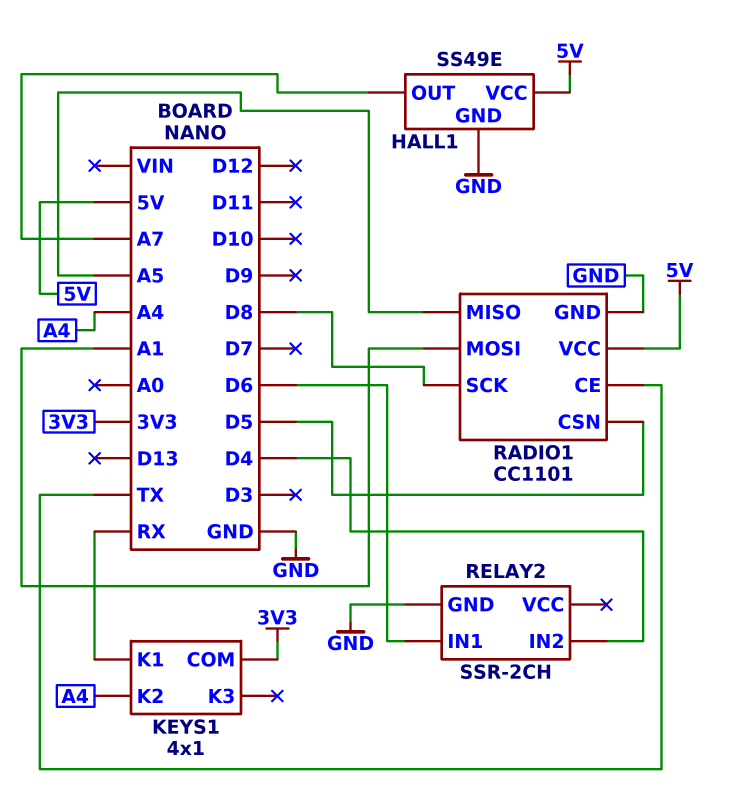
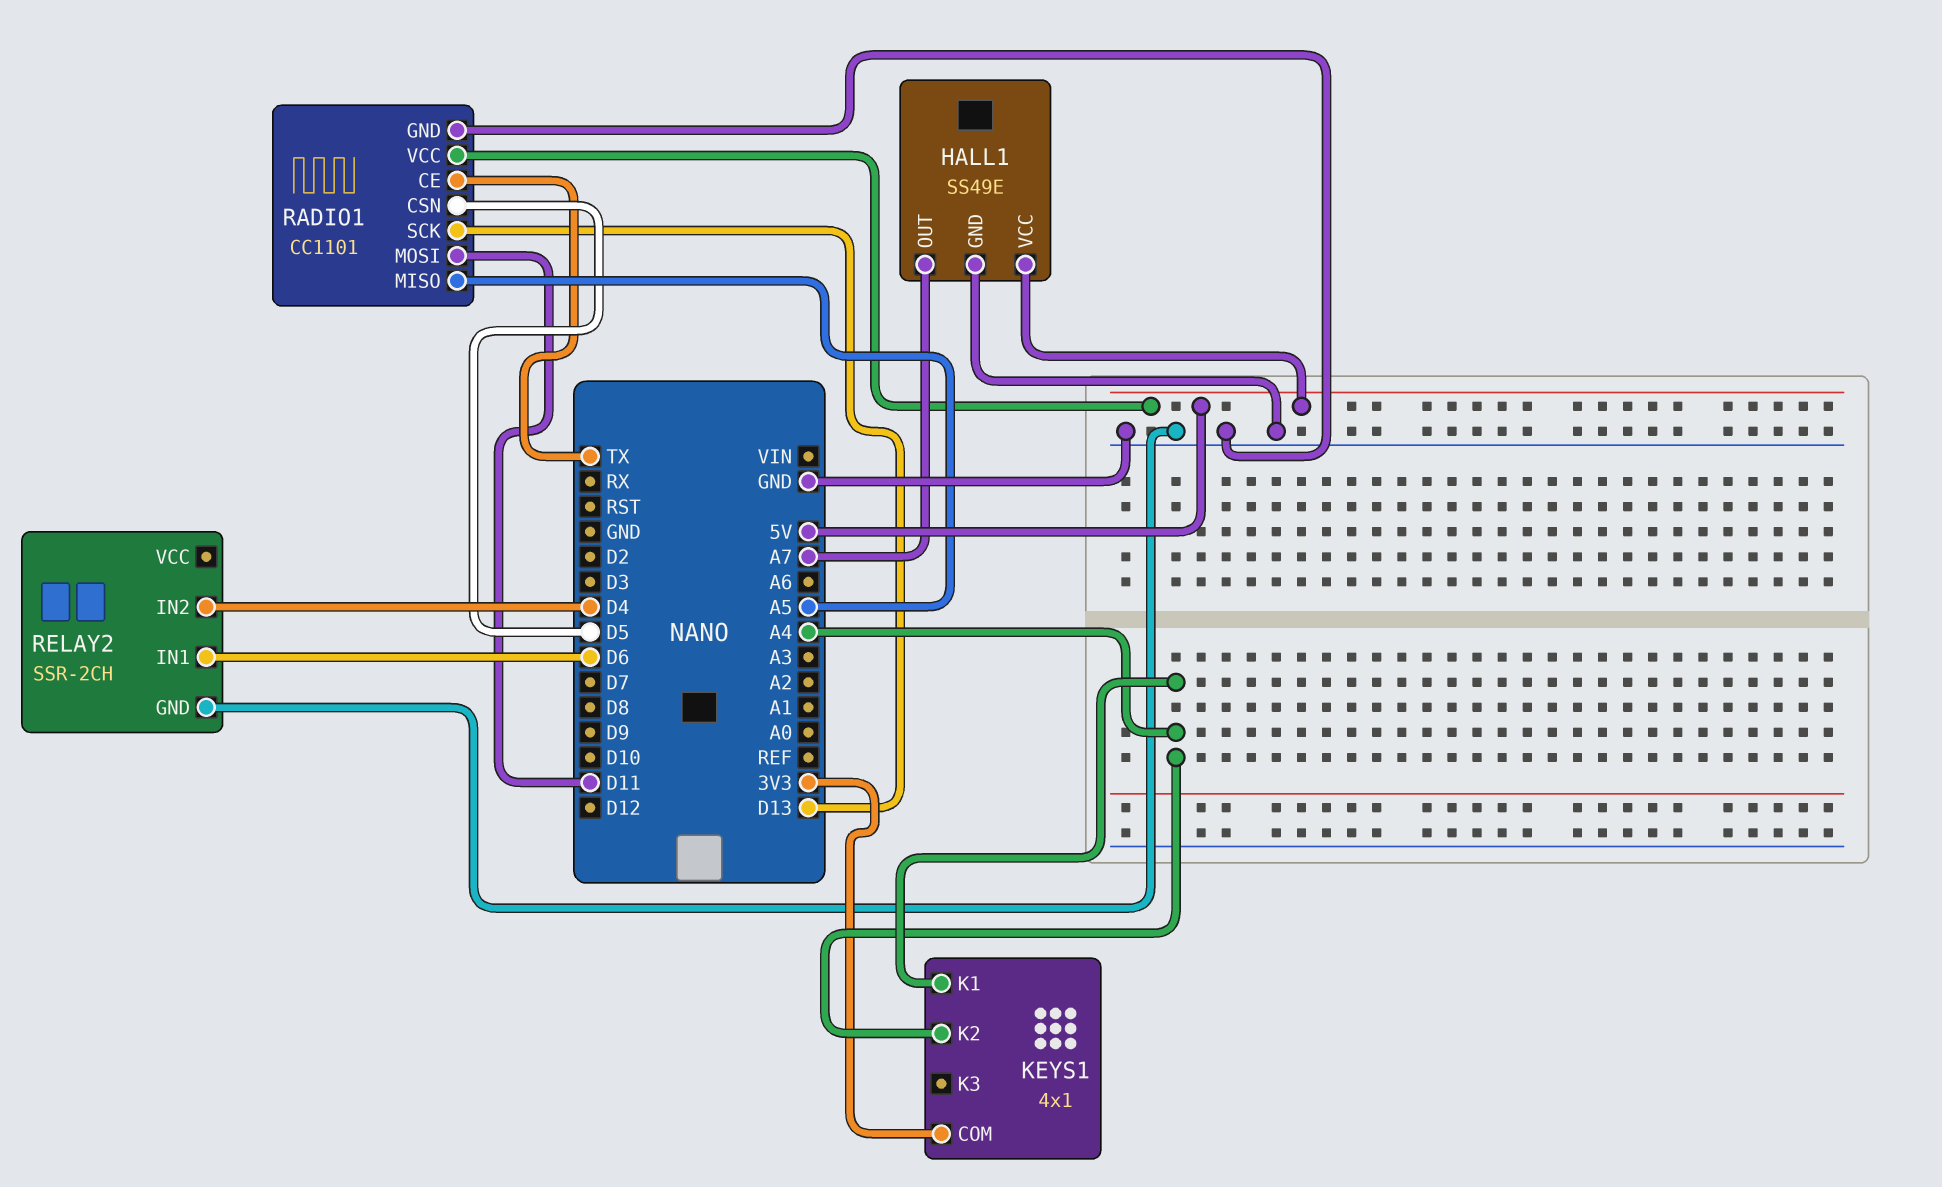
KEYS1 pin K1: RX -> A4
RADIO1 pin MOSI: A1 -> D11
RADIO1 pin SCK: D8 -> D13

